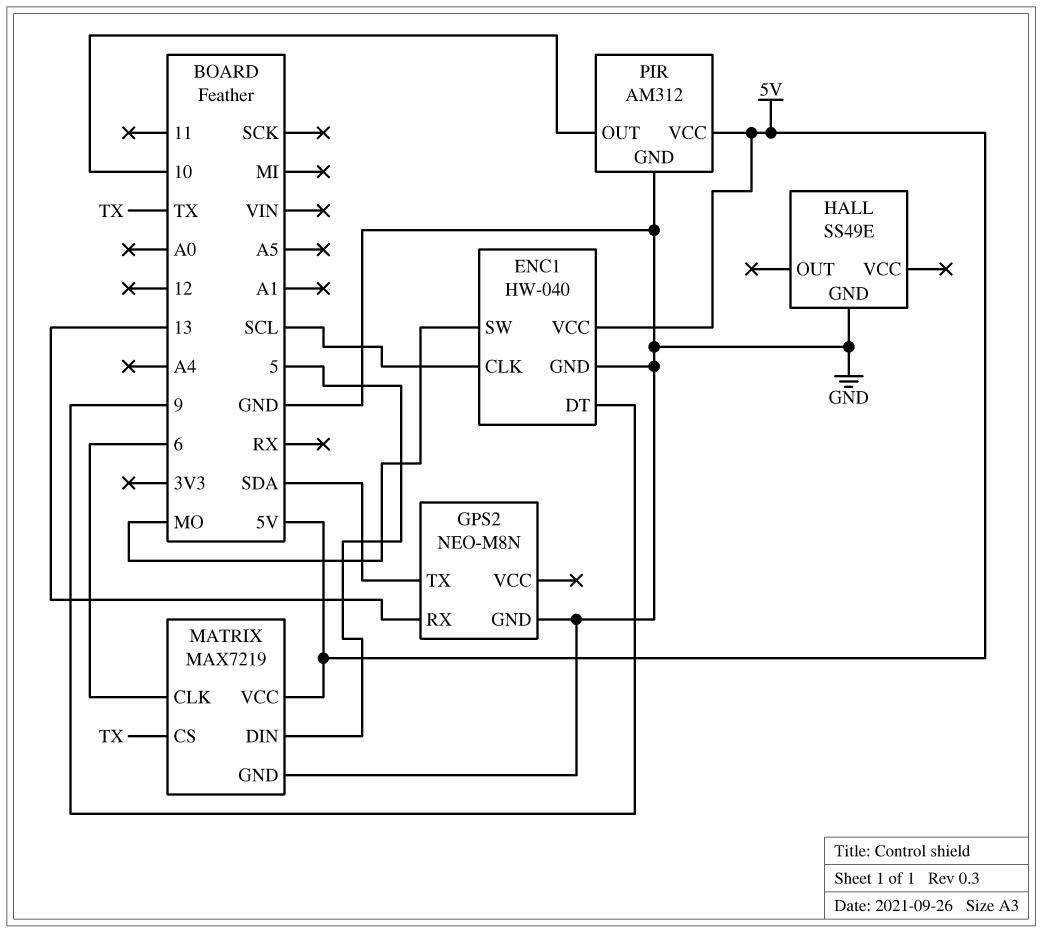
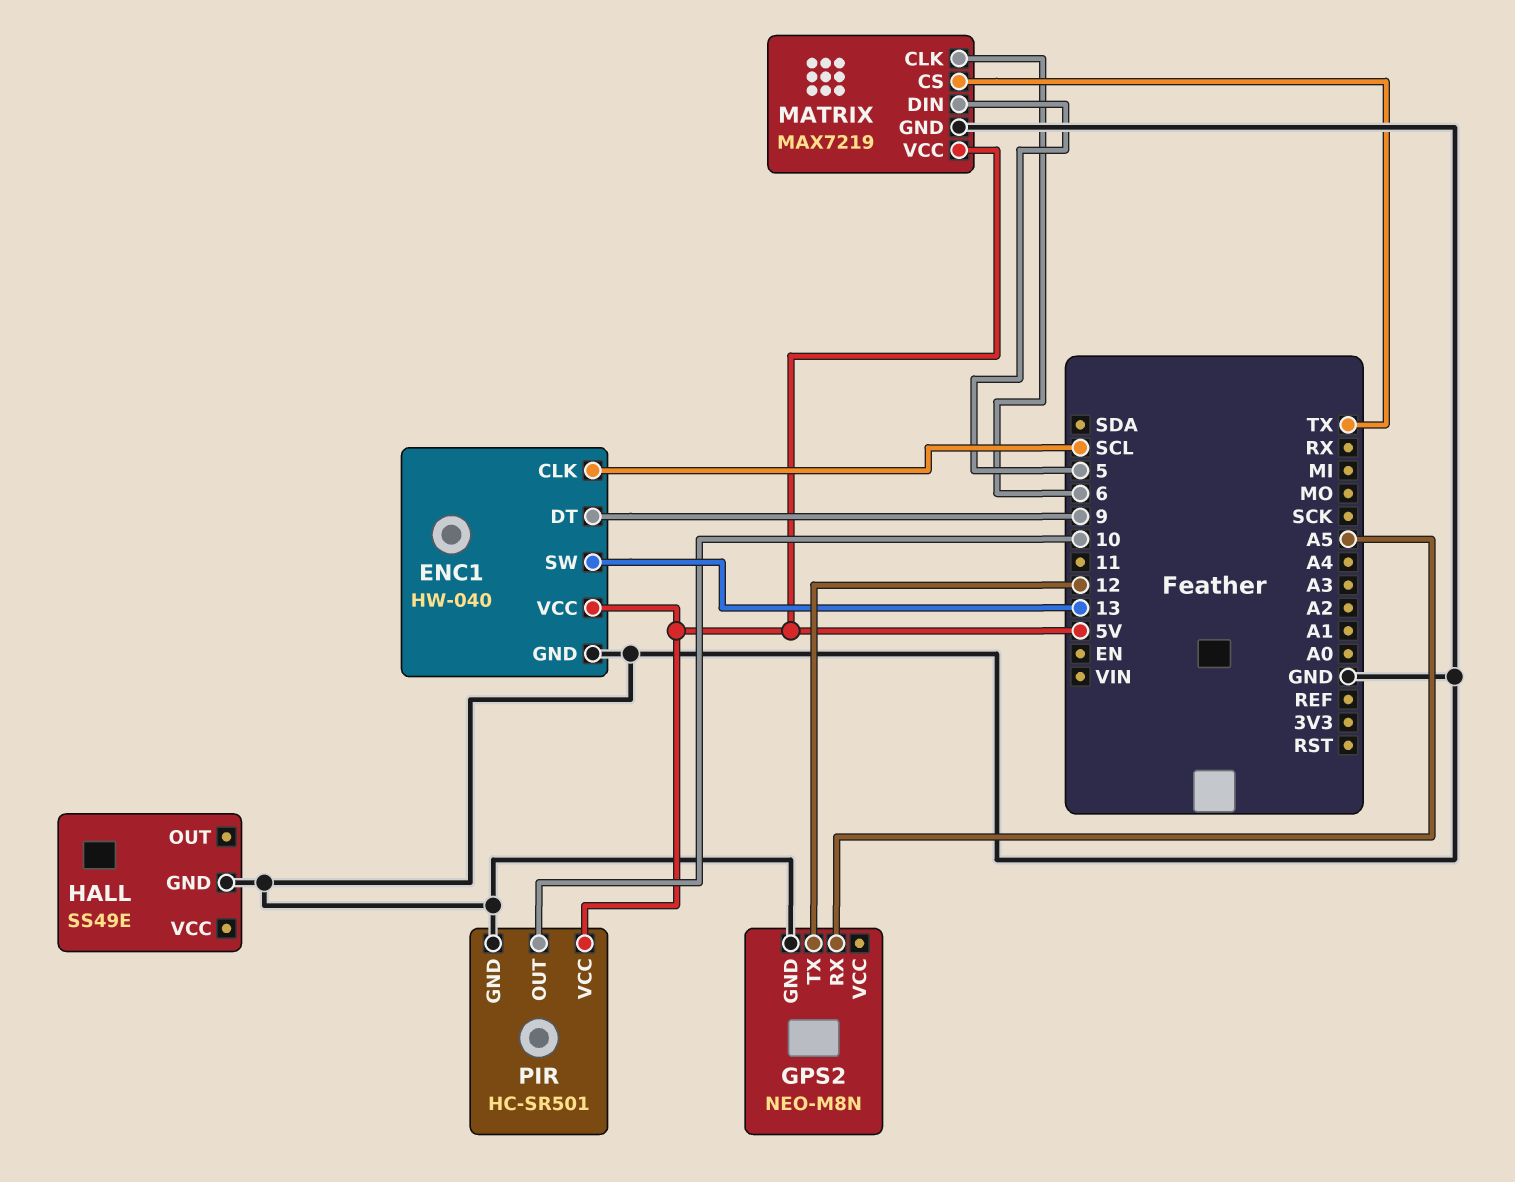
ENC1 pin SW: MO -> 13
GPS2 pin RX: 13 -> A5
GPS2 pin TX: SDA -> 12
PIR: AM312 -> HC-SR501

